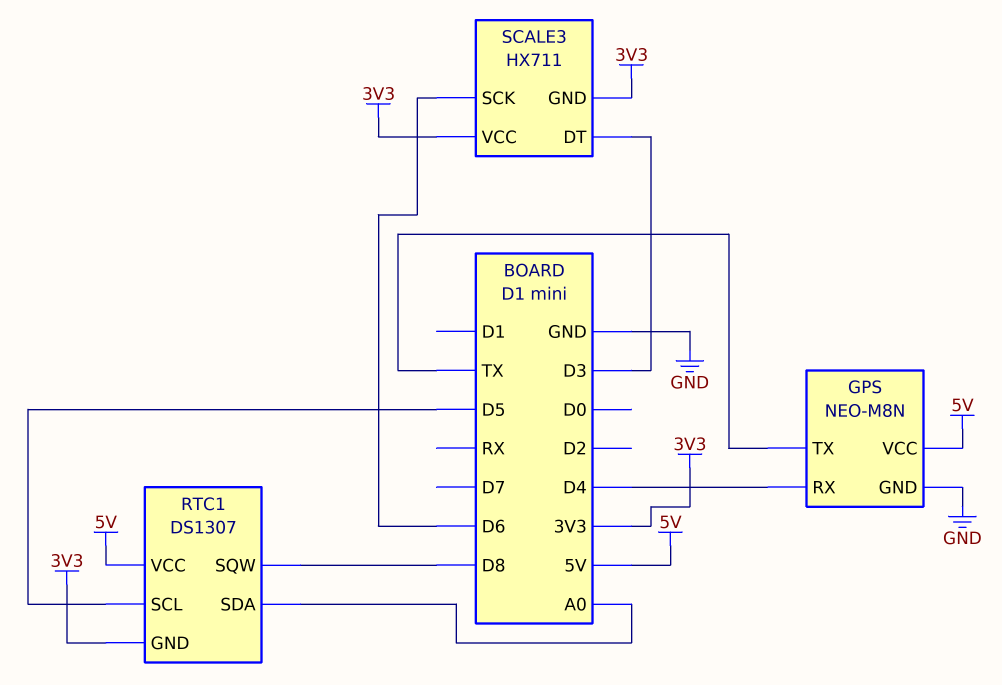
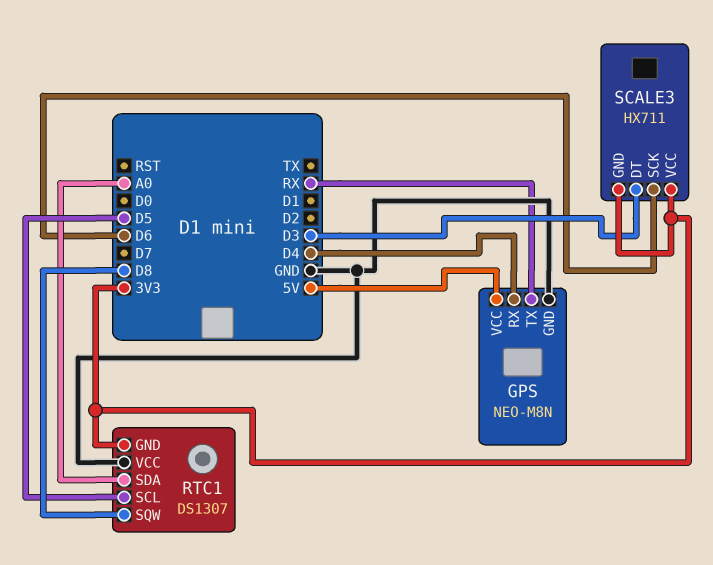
GPS pin TX: TX -> RX
RTC1 pin VCC: 5V -> GND

